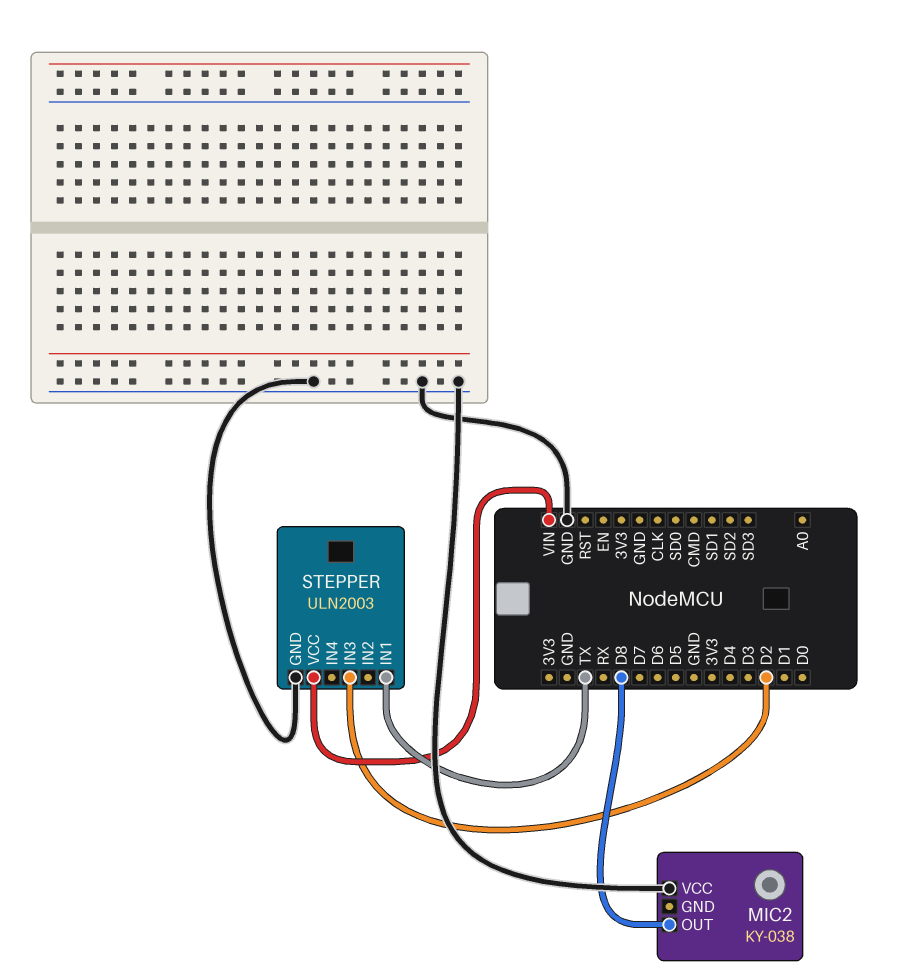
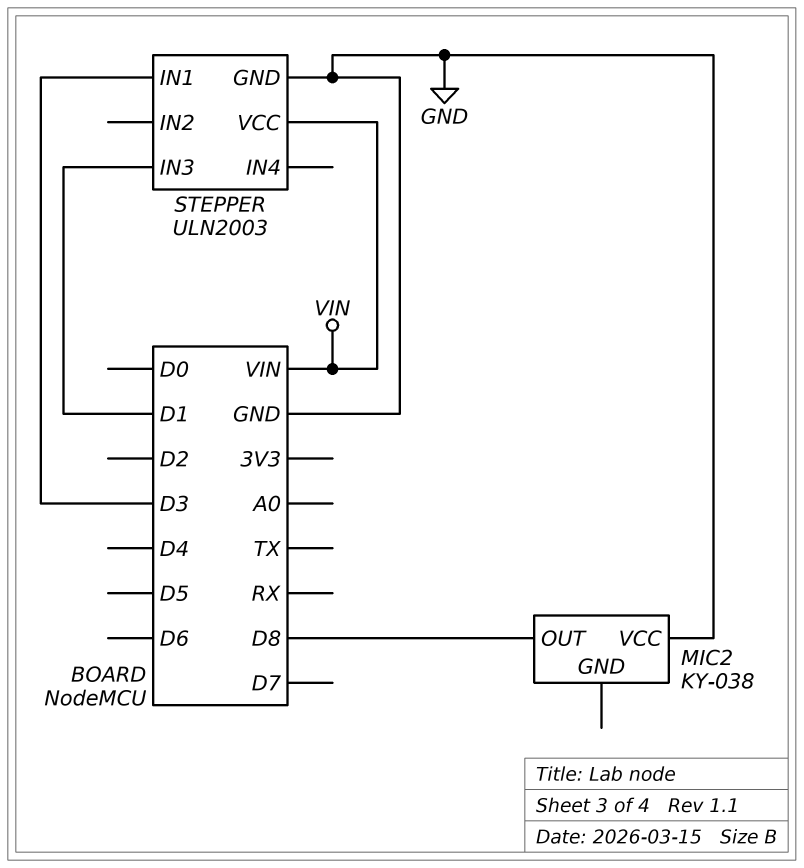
STEPPER pin IN1: TX -> D3
STEPPER pin IN3: D2 -> D1

